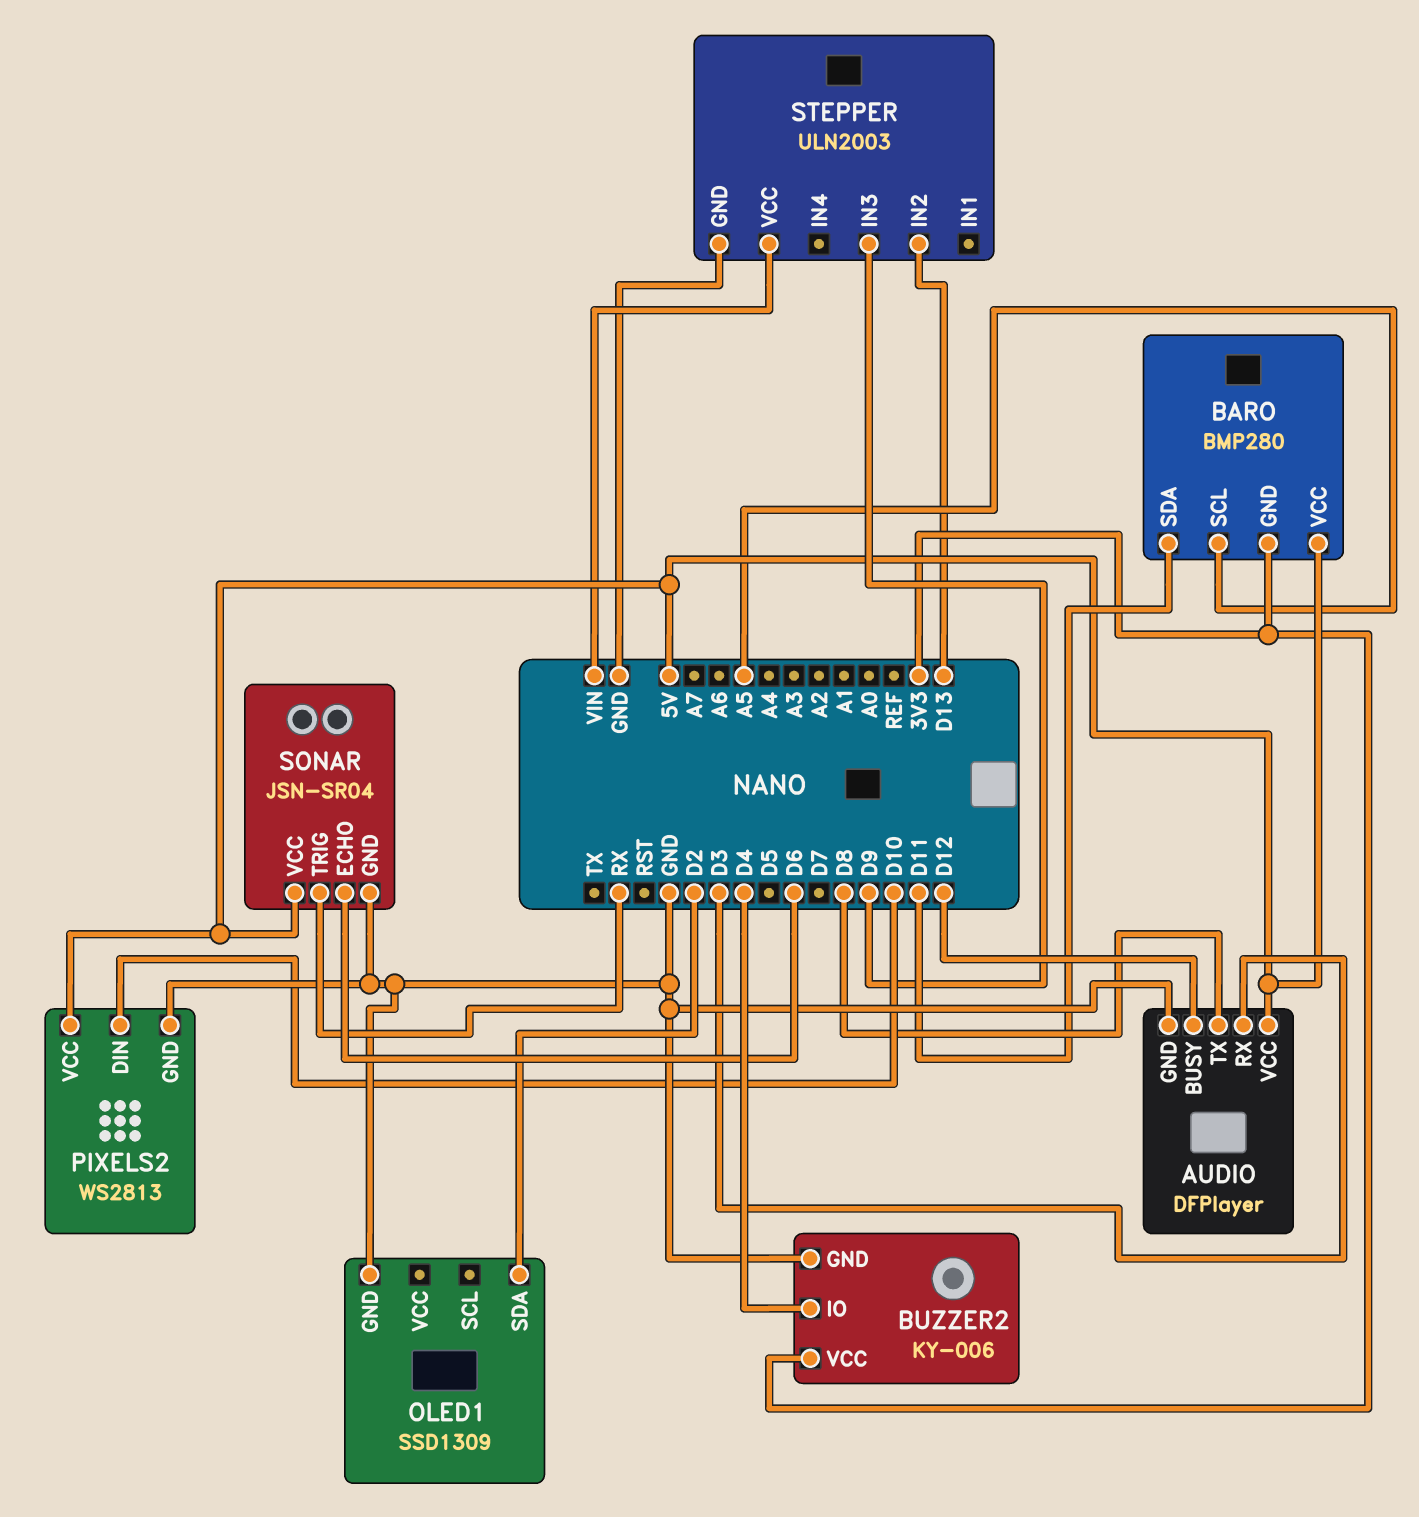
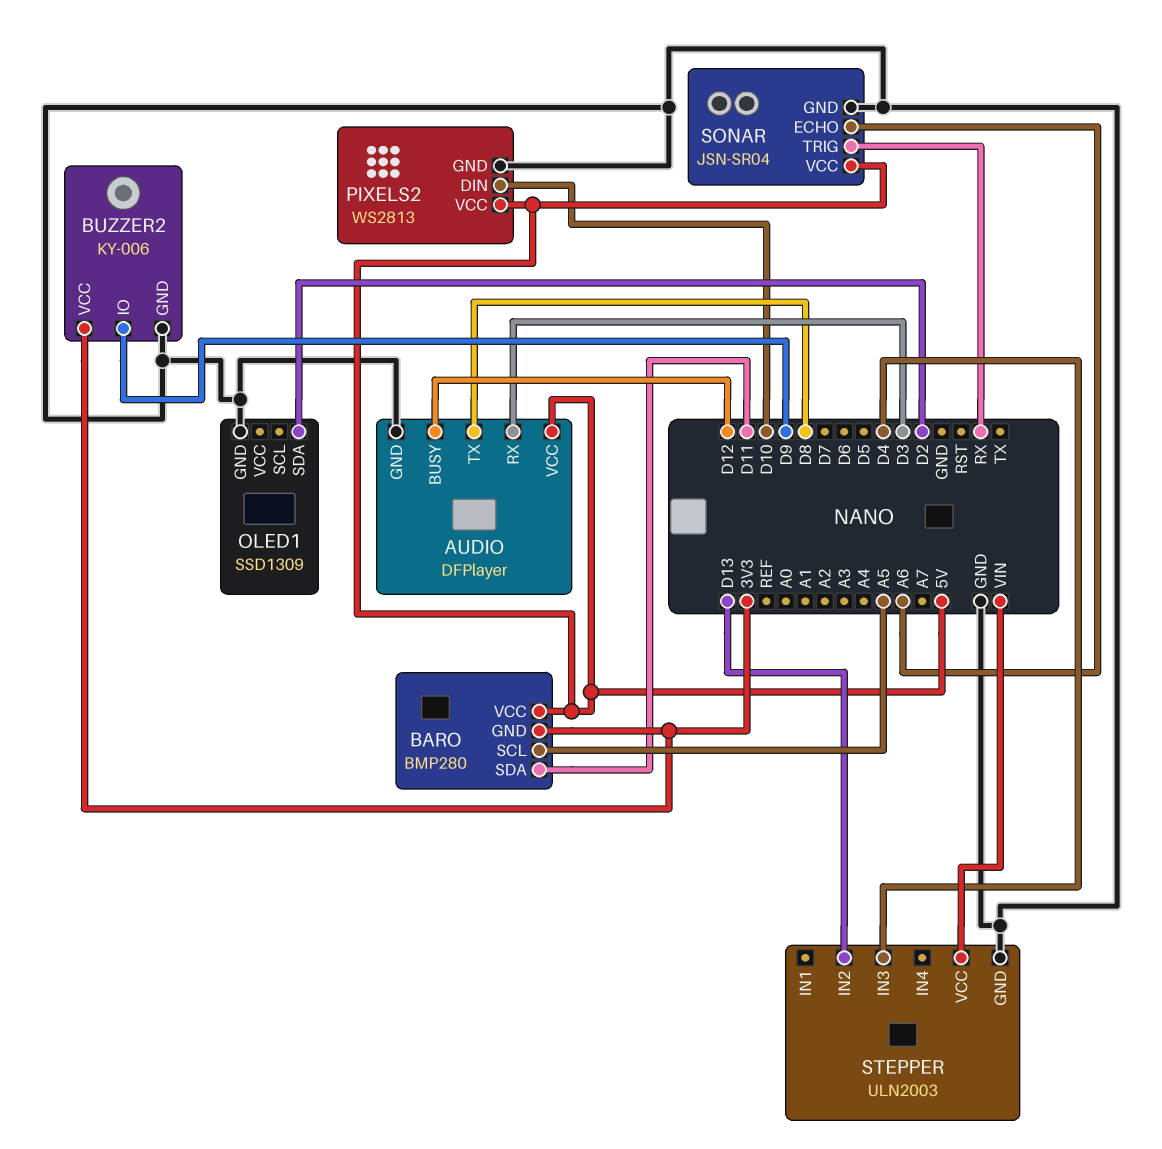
BUZZER2 pin IO: D4 -> D9
SONAR pin ECHO: D6 -> A6
STEPPER pin IN3: D9 -> D4

